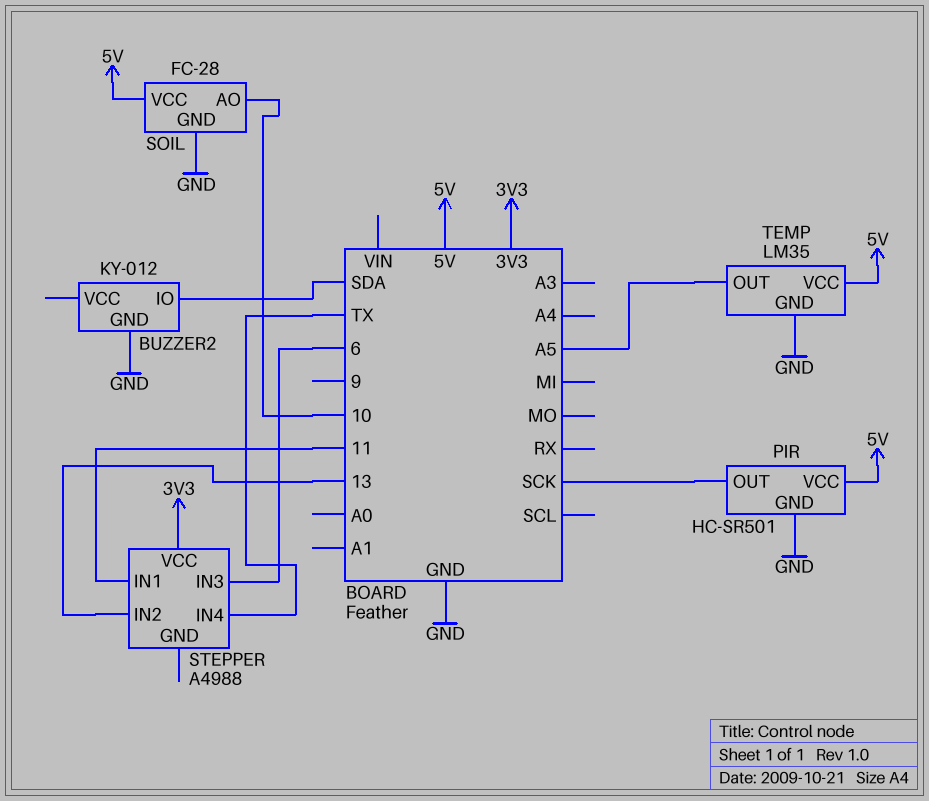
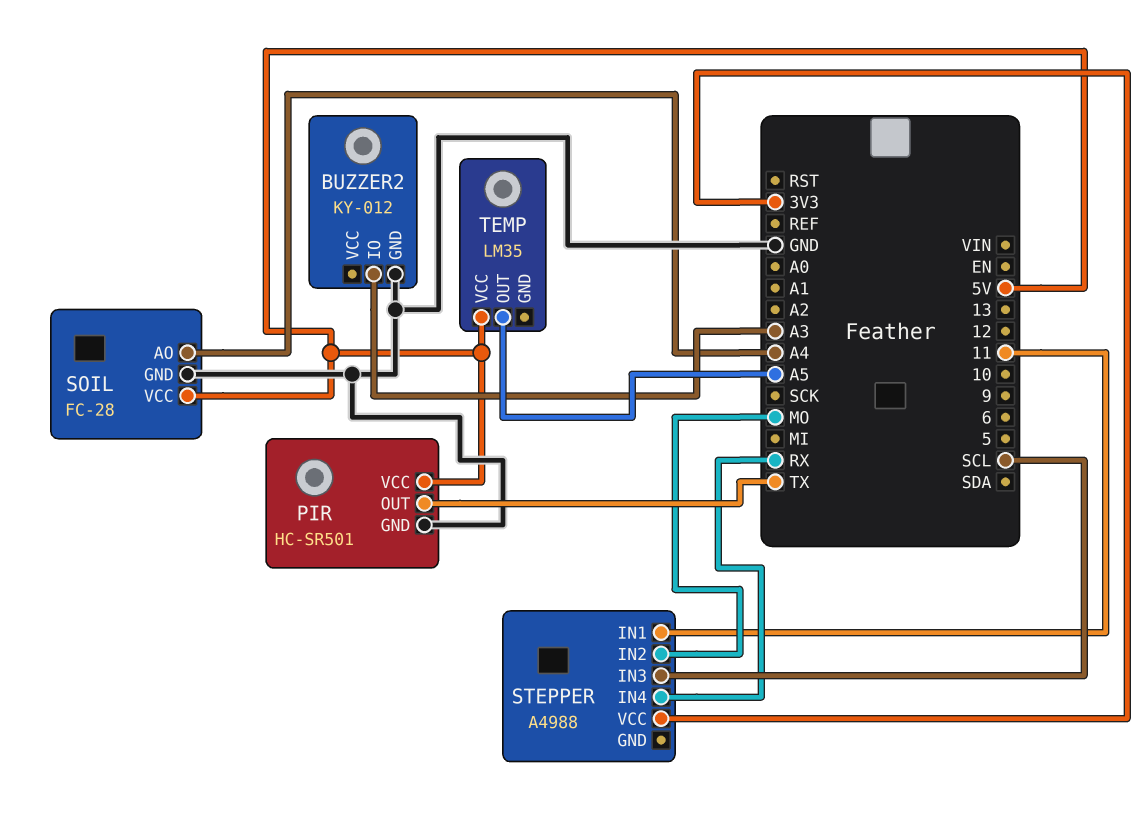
BUZZER2 pin IO: SDA -> A3
PIR pin OUT: SCK -> TX
SOIL pin AO: 10 -> A4
STEPPER pin IN2: 13 -> MO
STEPPER pin IN3: 6 -> SCL
STEPPER pin IN4: TX -> RX
TEMP pin GND: GND -> none

